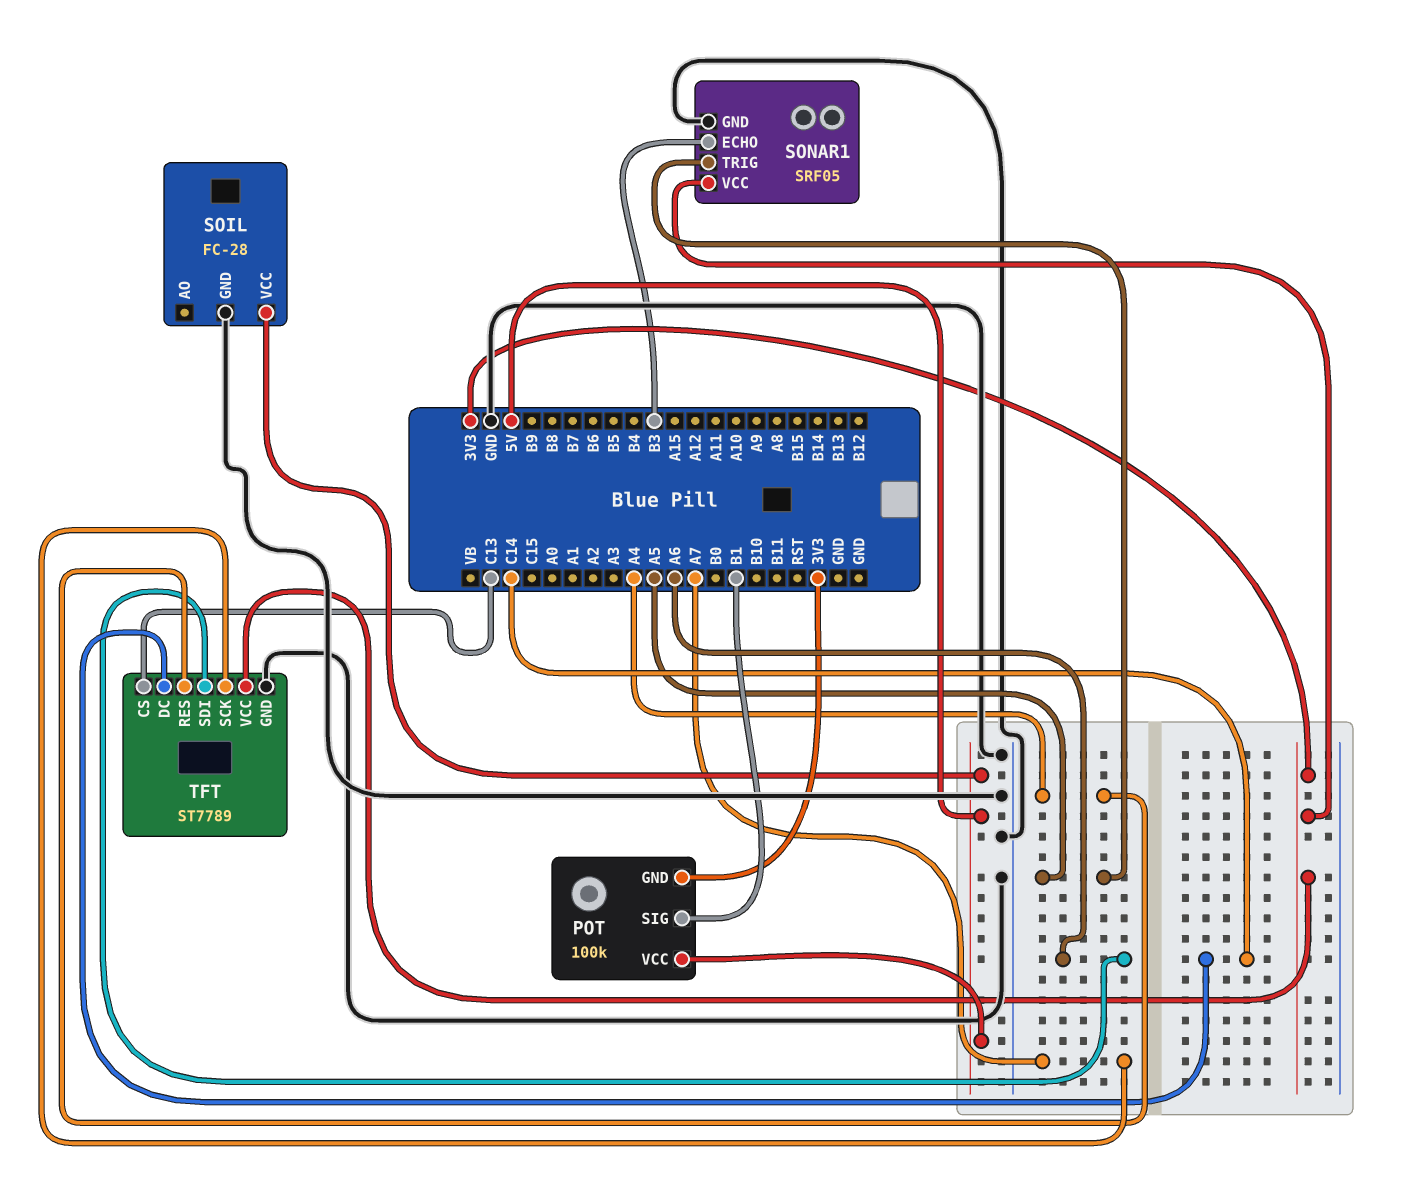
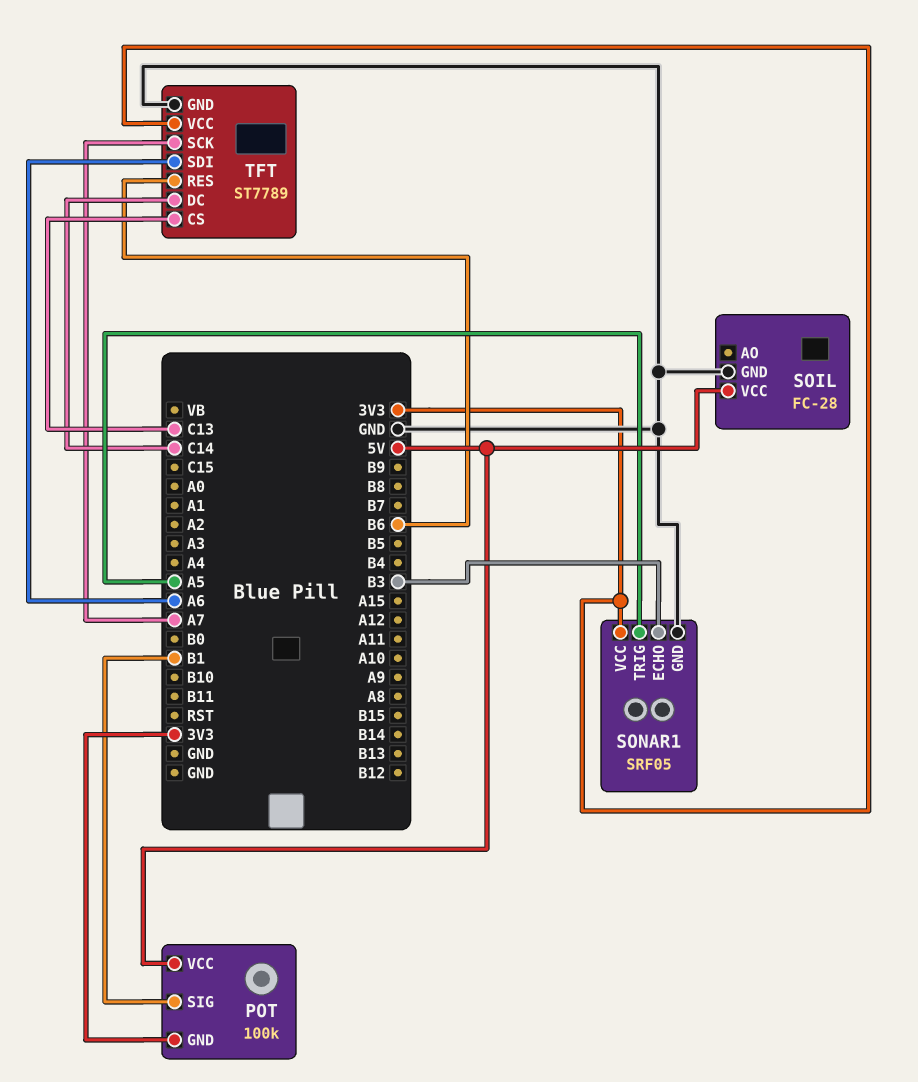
TFT pin RES: A4 -> B6

